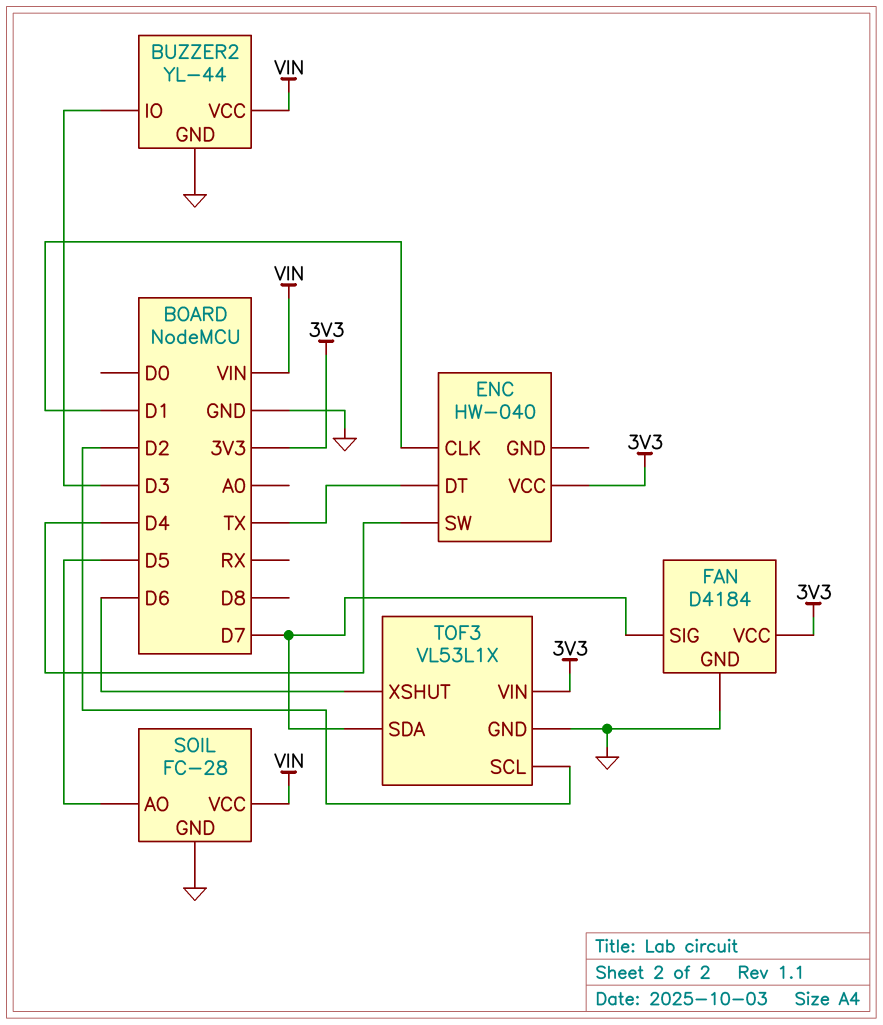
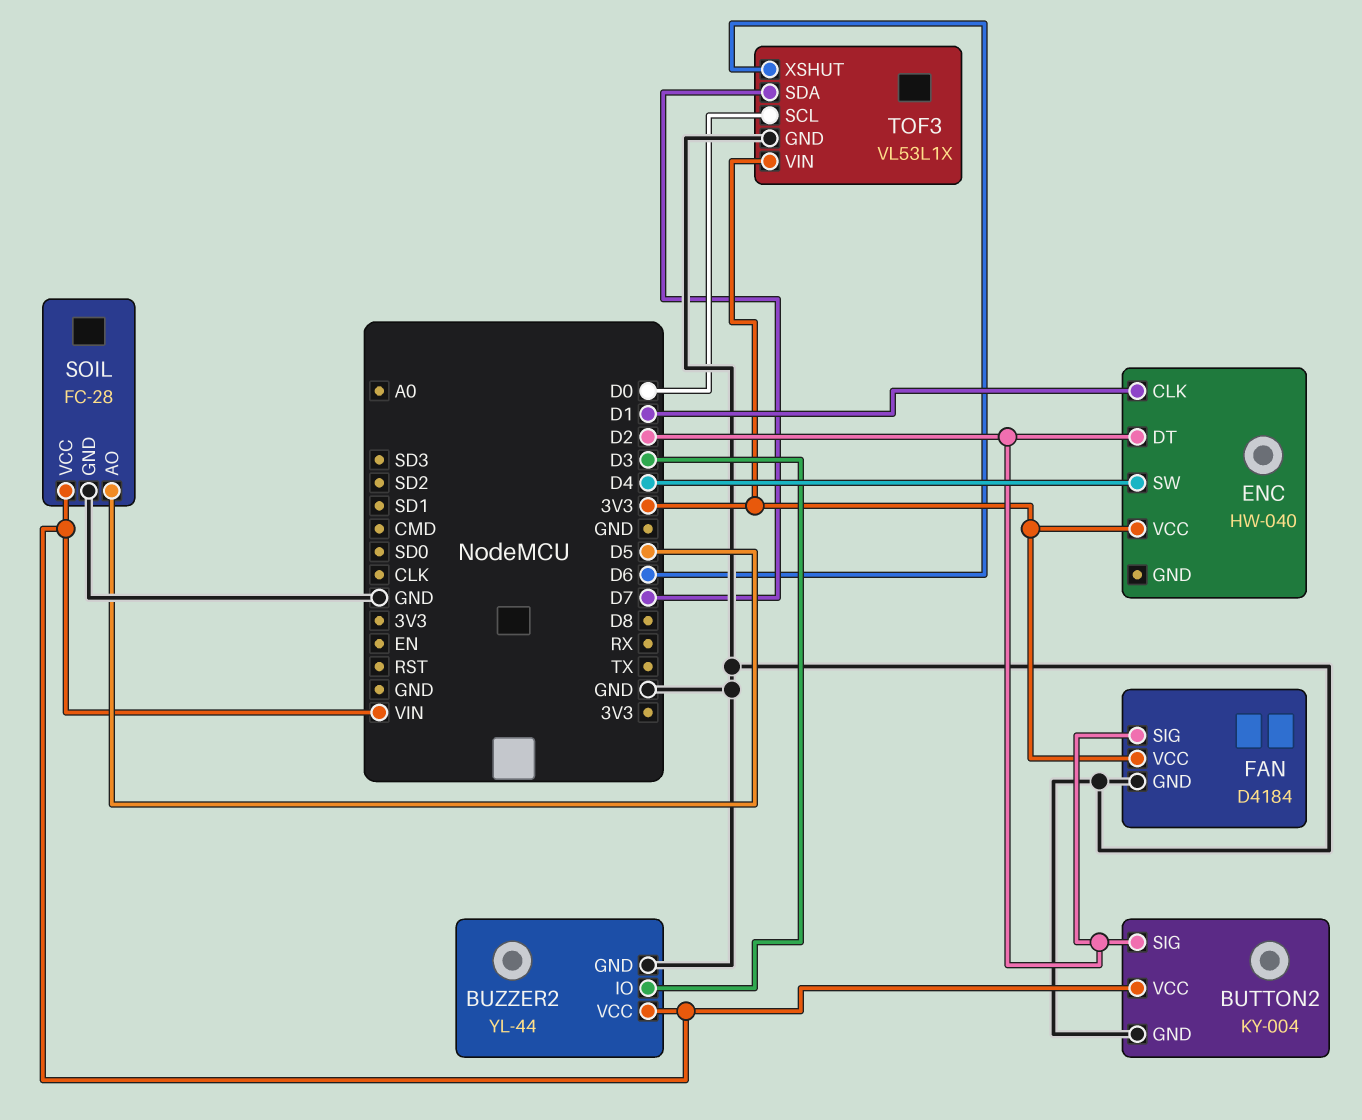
BUTTON2: none -> KY-004
BUTTON2 pin GND: none -> GND
BUTTON2 pin SIG: none -> D2
BUTTON2 pin VCC: none -> VIN
ENC pin DT: TX -> D2
FAN pin SIG: D7 -> D2
TOF3 pin SCL: D2 -> D0

